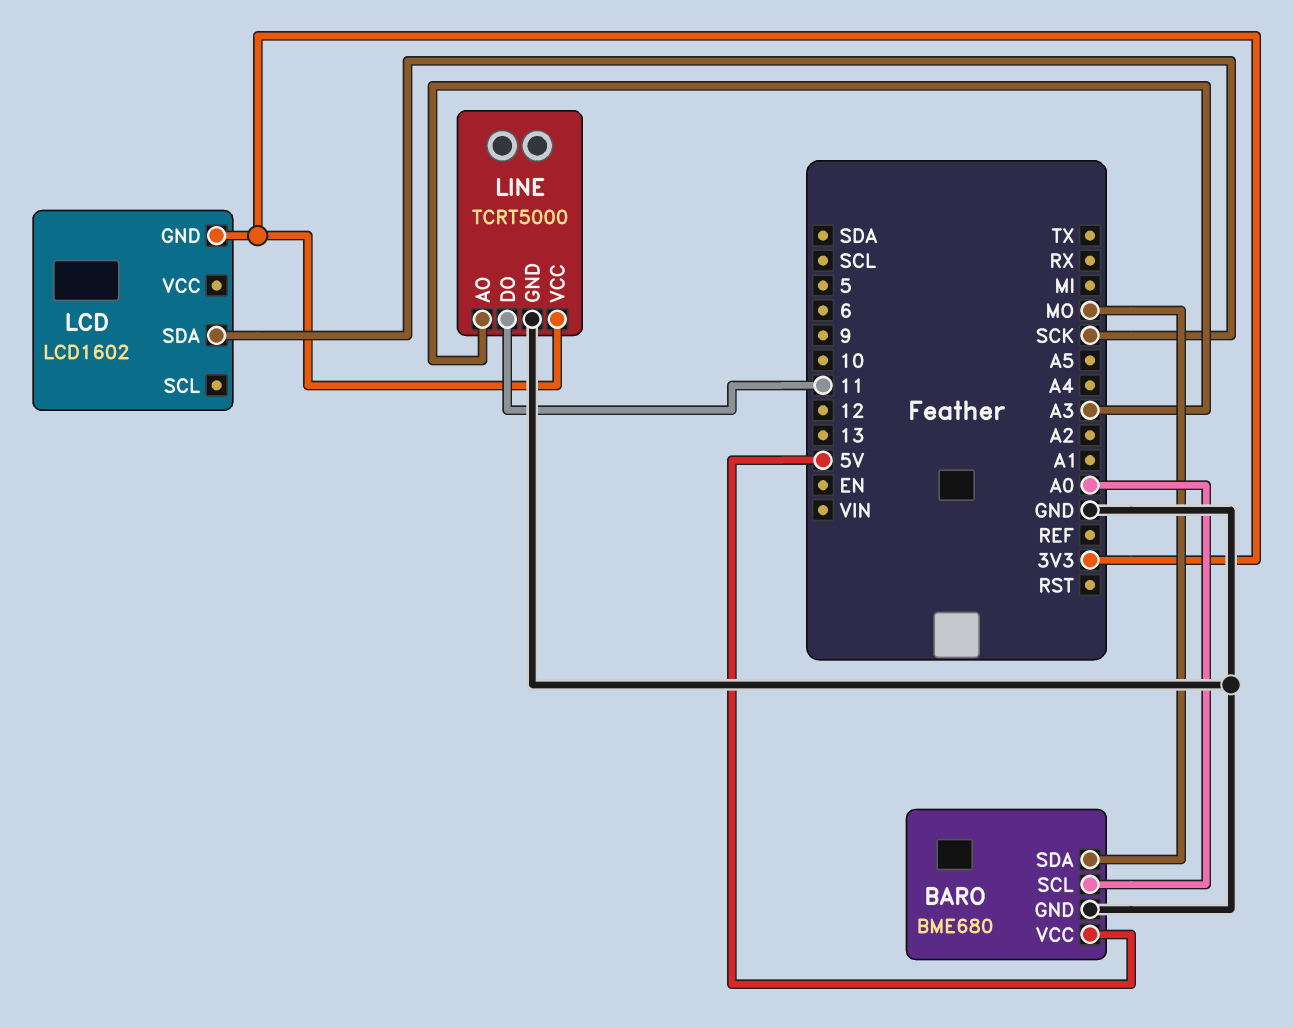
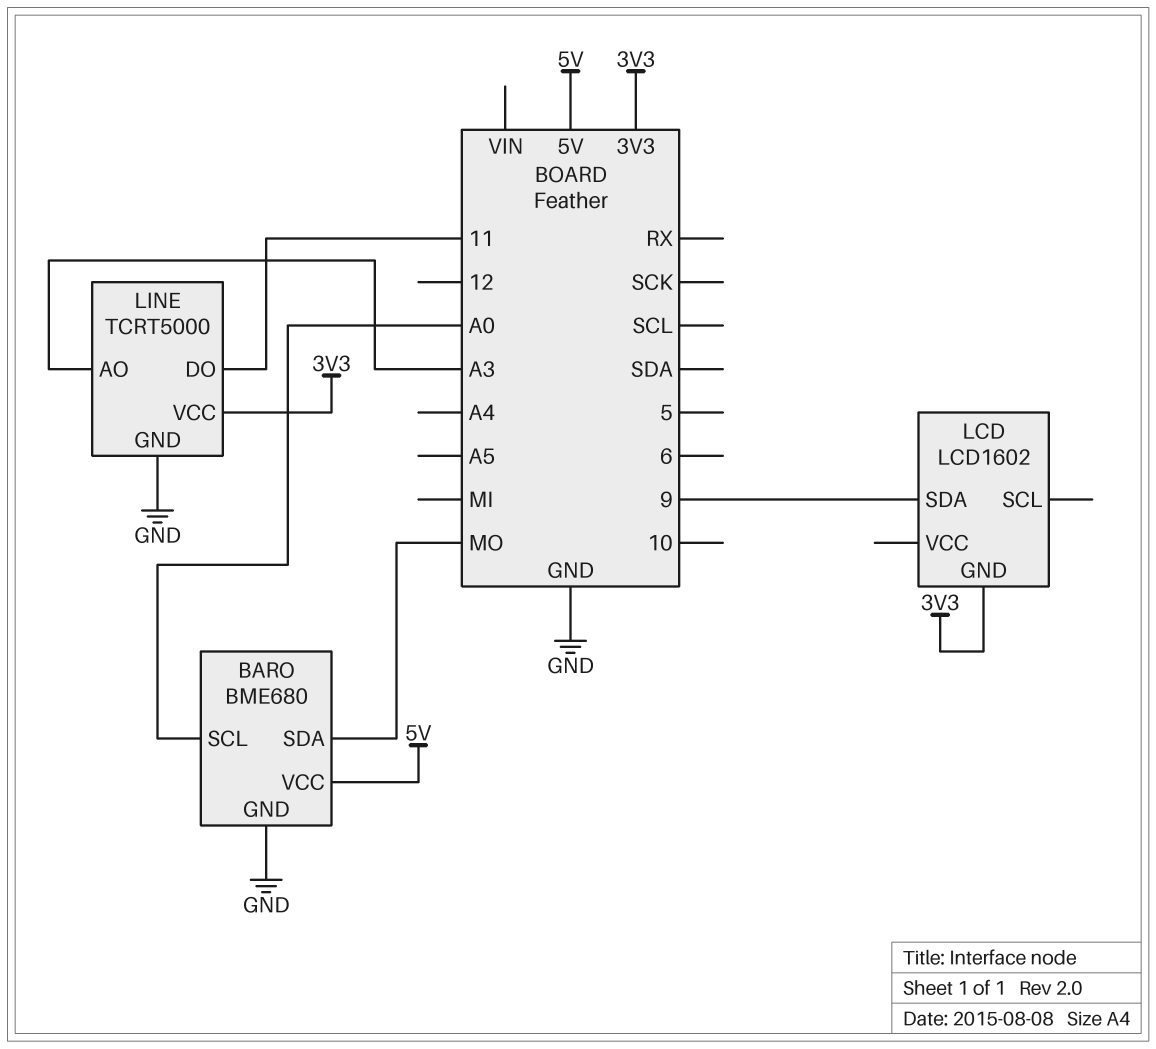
LCD pin SDA: SCK -> 9

